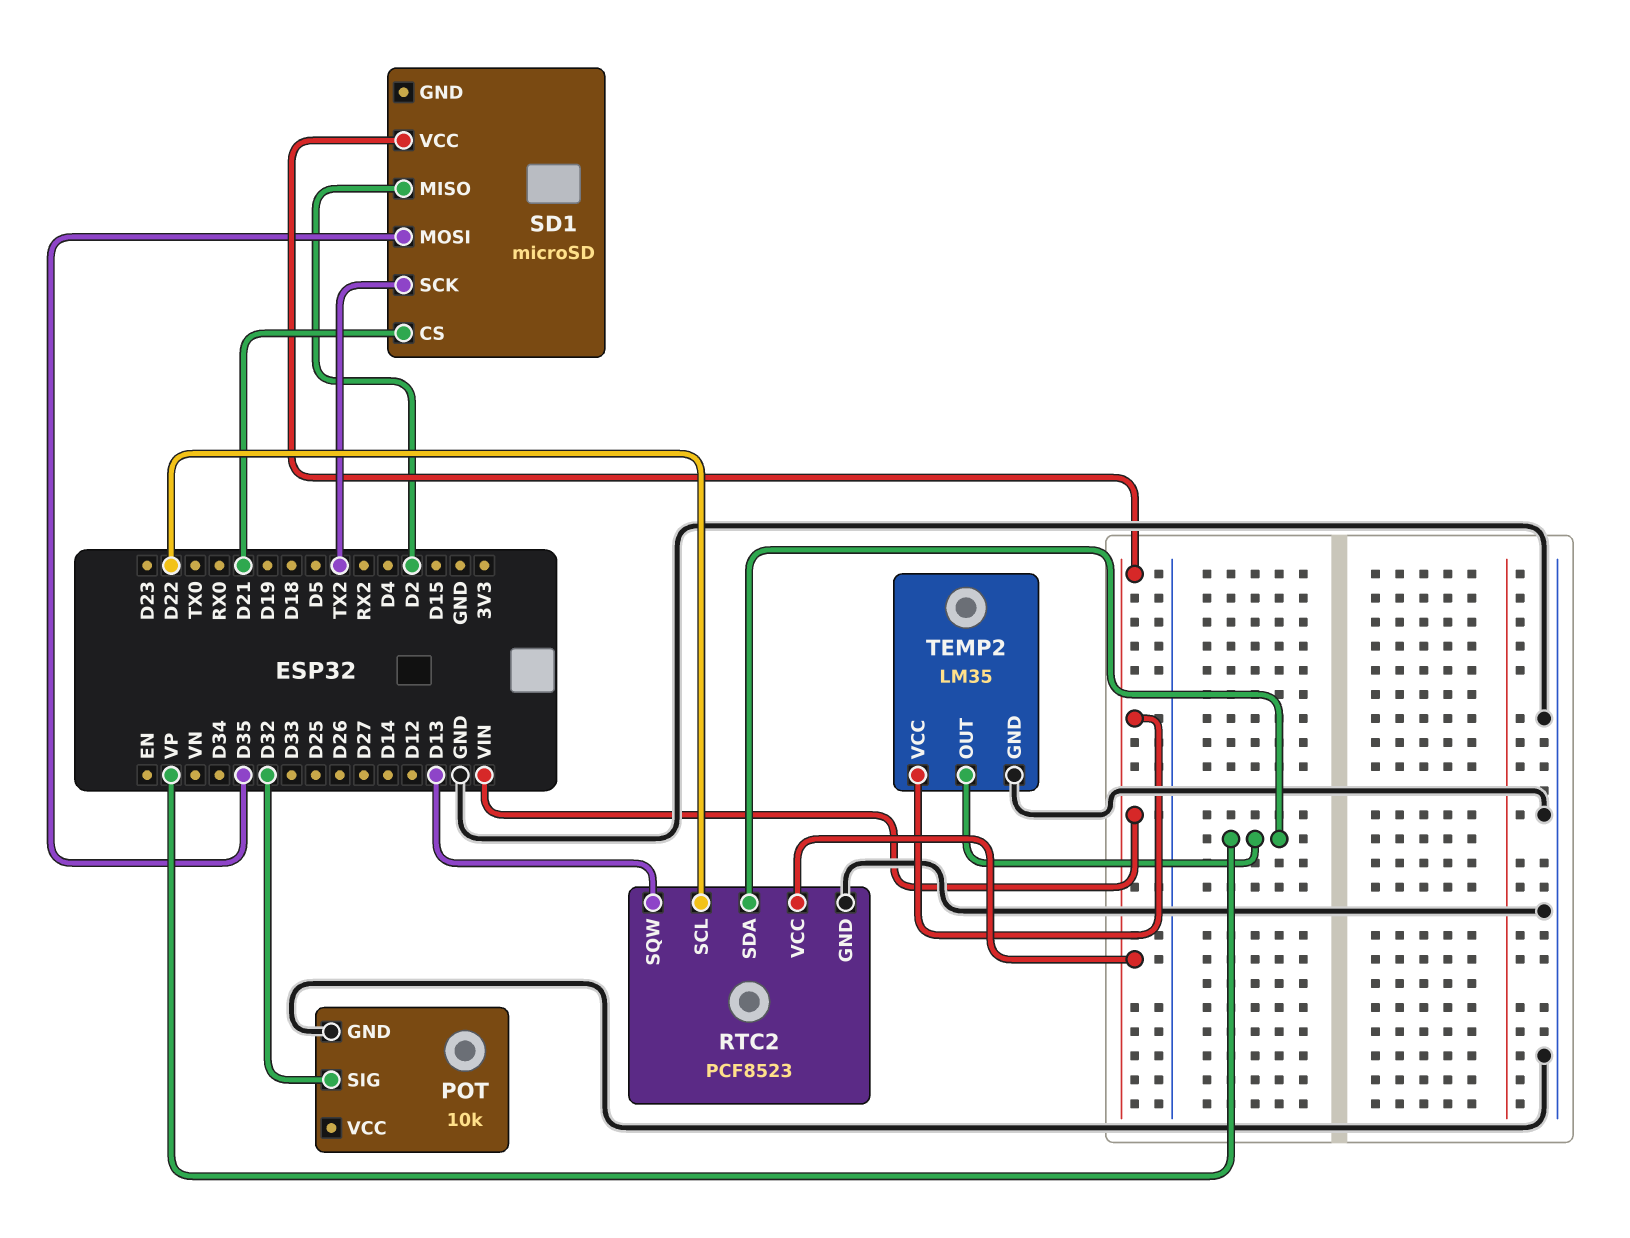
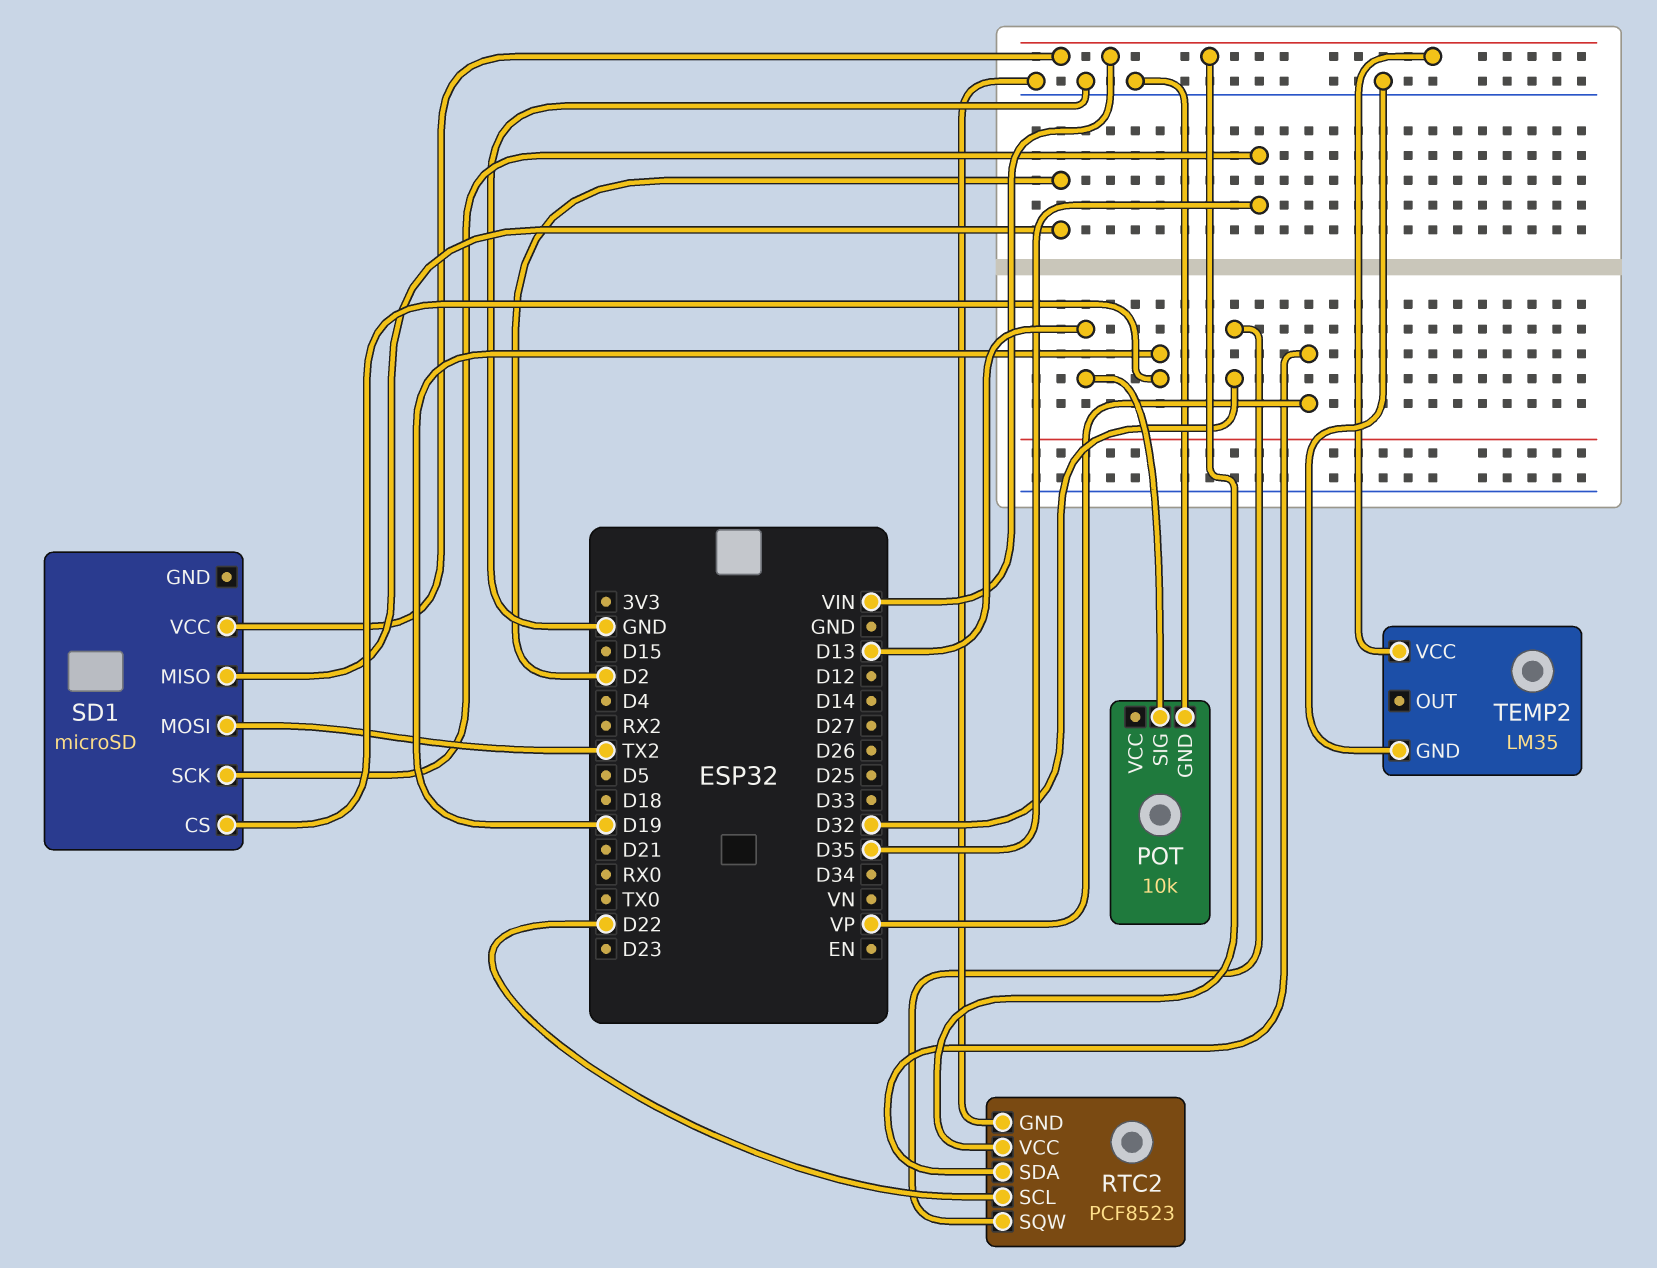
POT pin SIG: D32 -> D13
RTC2 pin SQW: D13 -> D32
SD1 pin CS: D21 -> D19
SD1 pin MOSI: D35 -> TX2
SD1 pin SCK: TX2 -> D35
TEMP2 pin OUT: VP -> none

